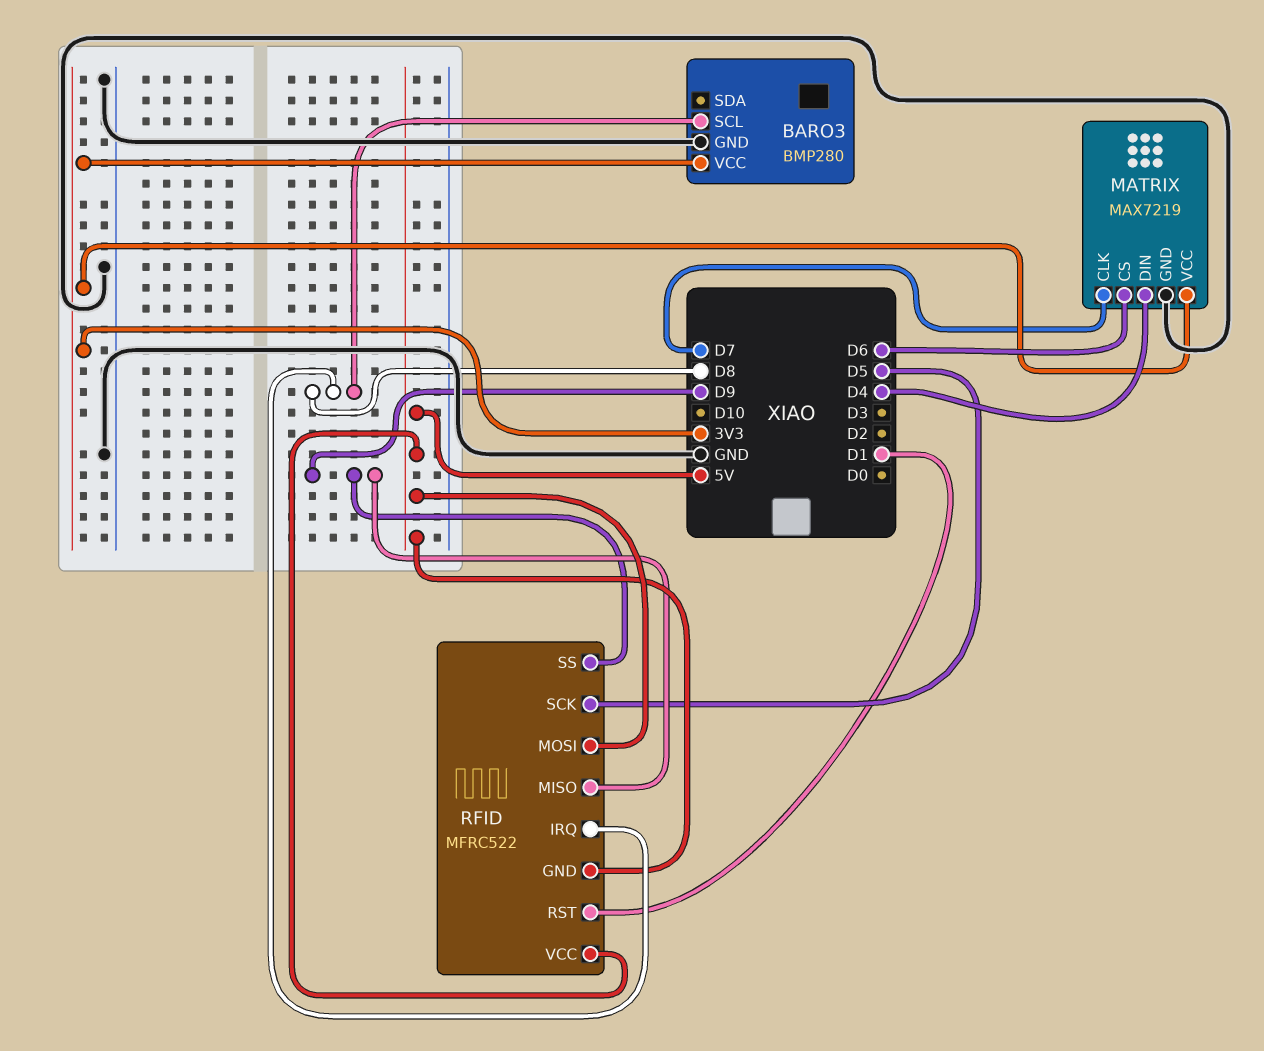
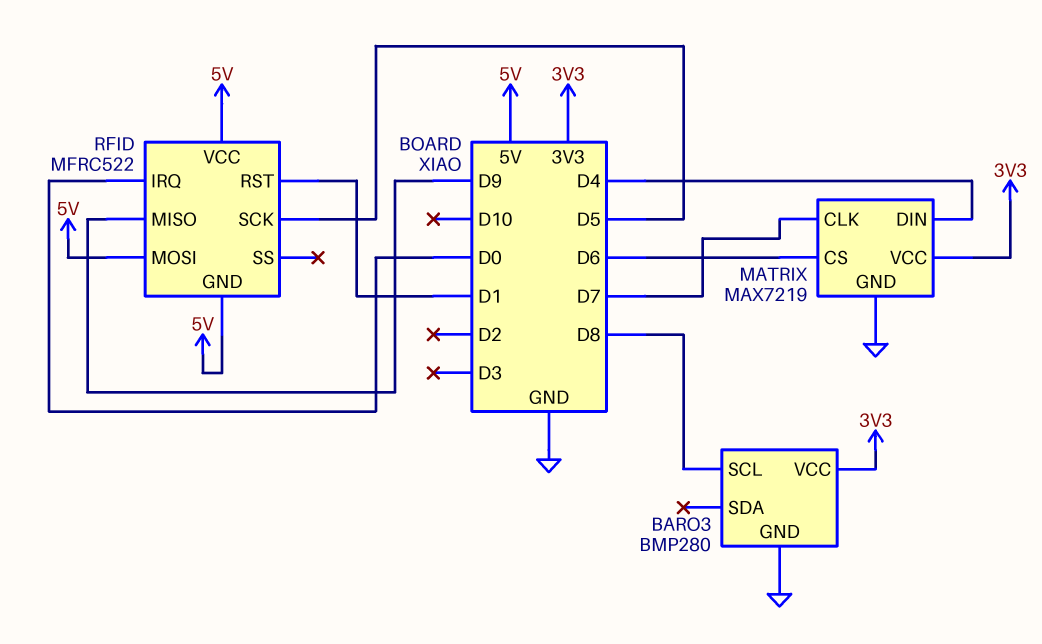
RFID pin IRQ: D8 -> D0
RFID pin SS: D9 -> none

